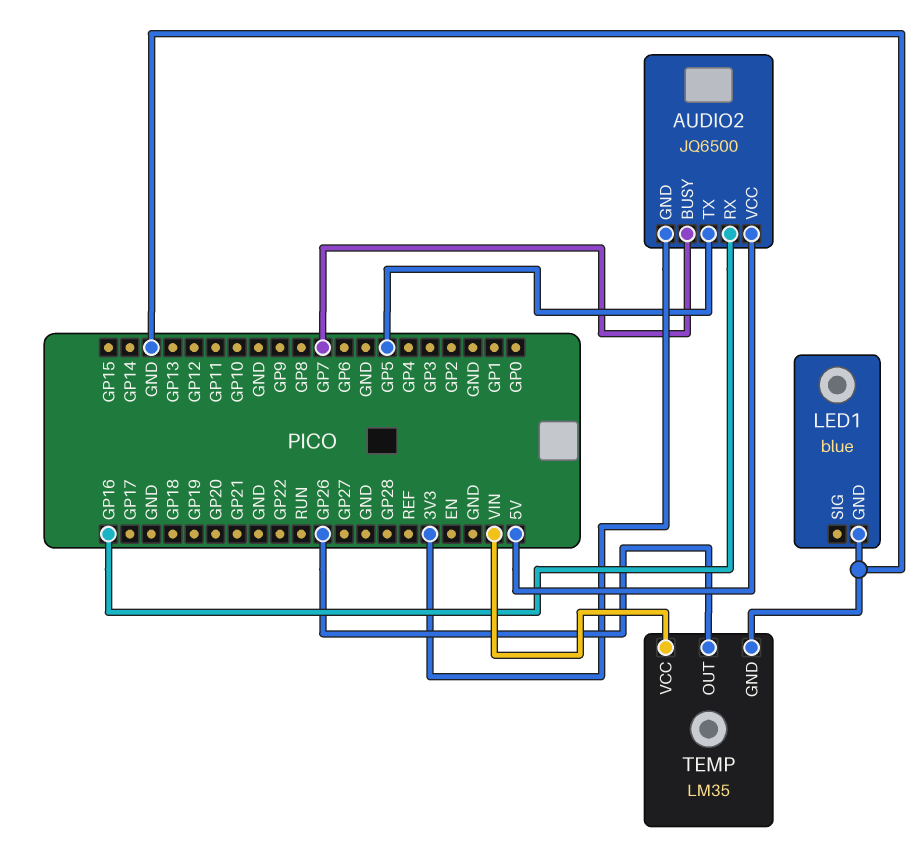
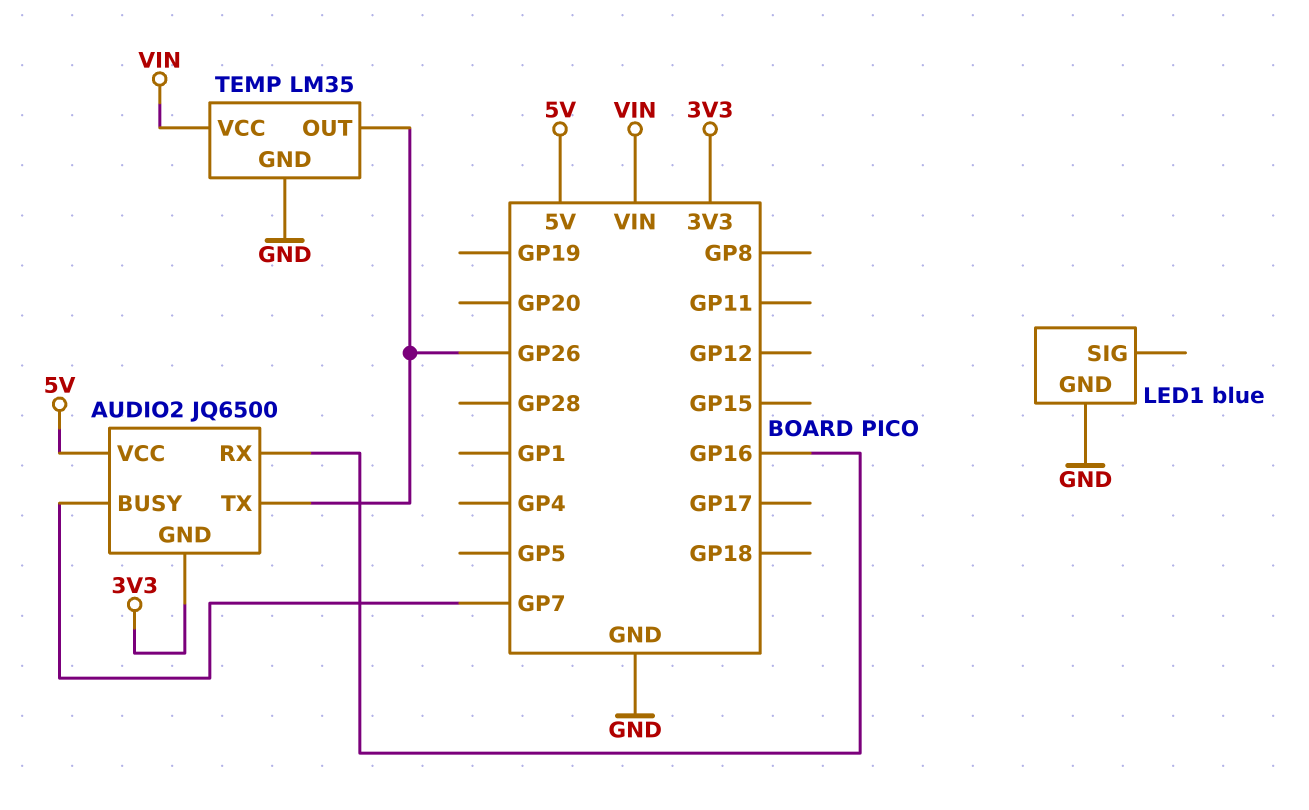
AUDIO2 pin TX: GP5 -> GP26

